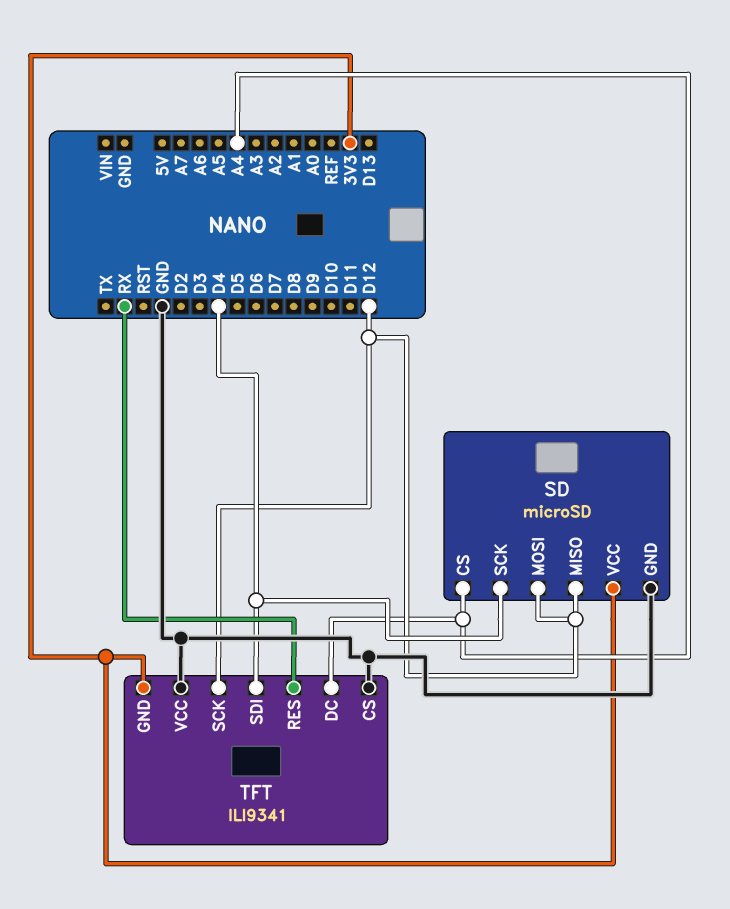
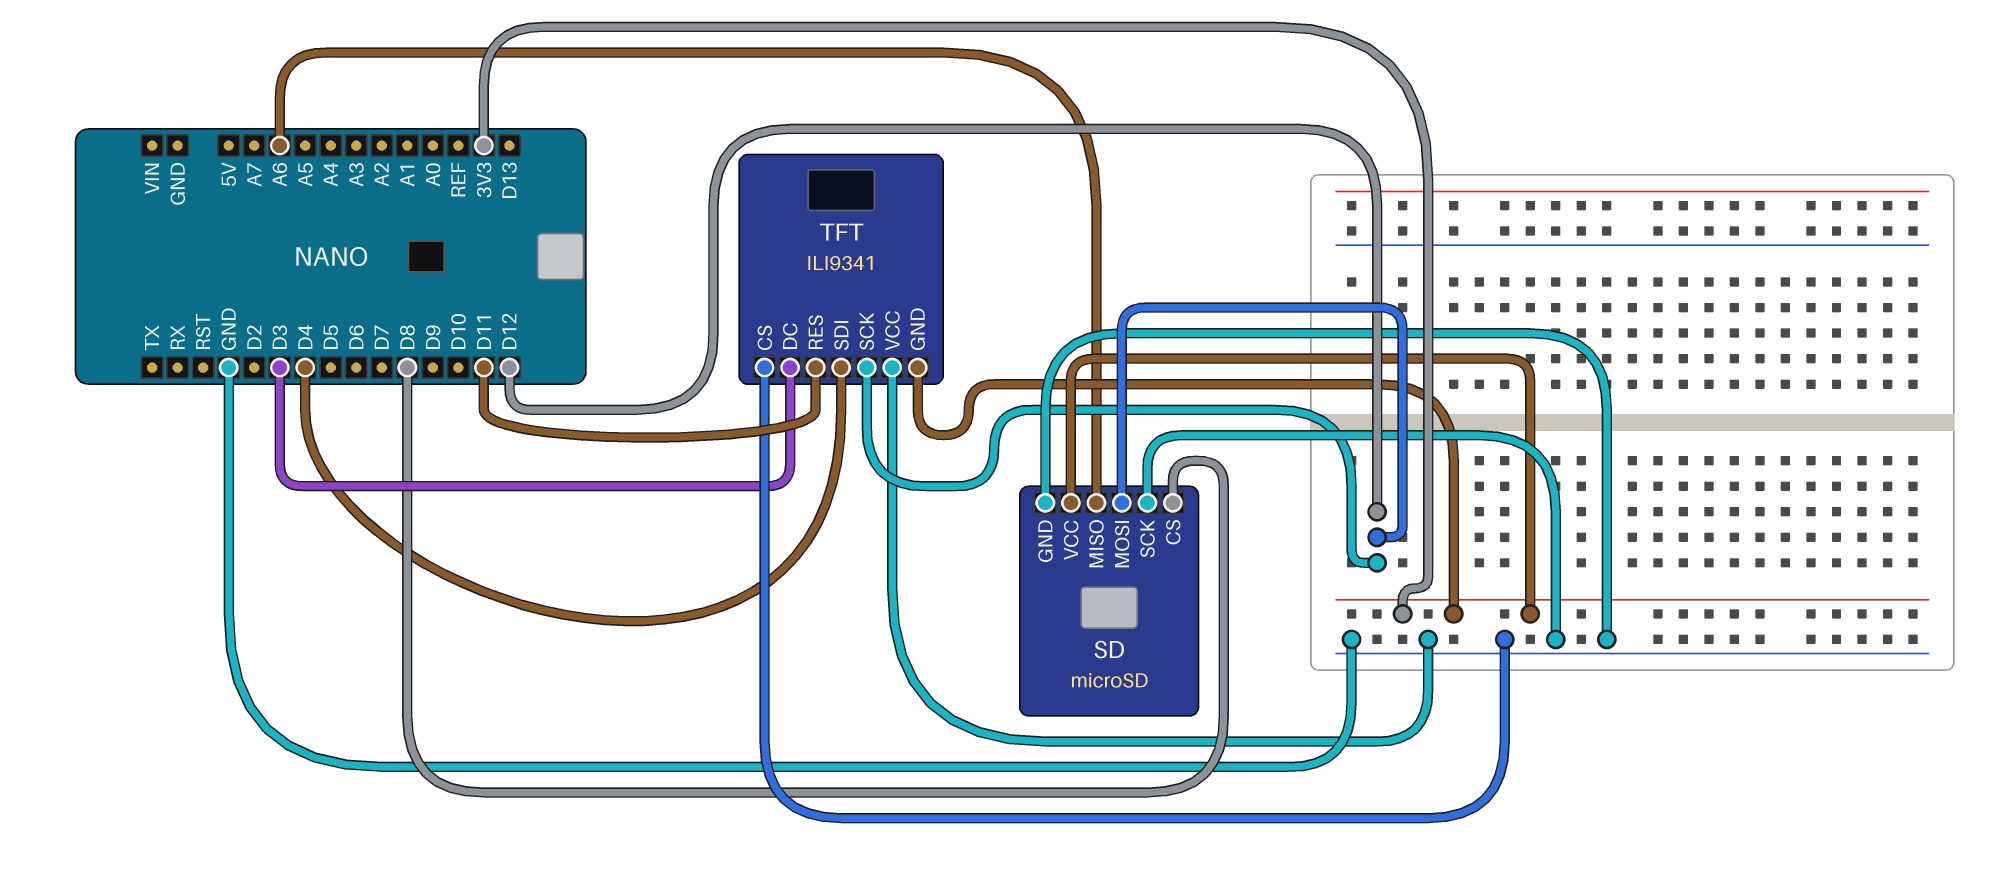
SD pin CS: A4 -> D8
SD pin MISO: D12 -> A6
SD pin SCK: D4 -> GND
TFT pin DC: A4 -> D3
TFT pin RES: RX -> D11

